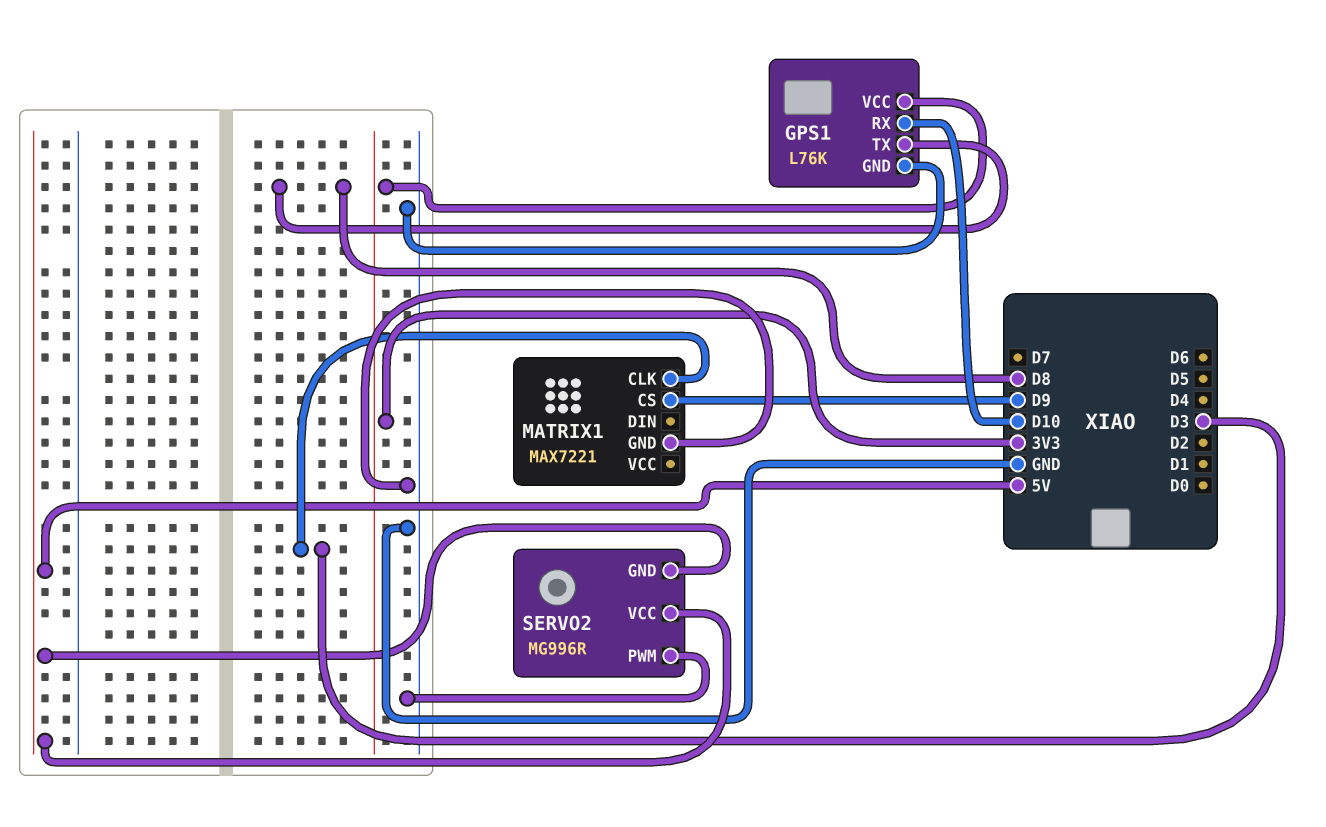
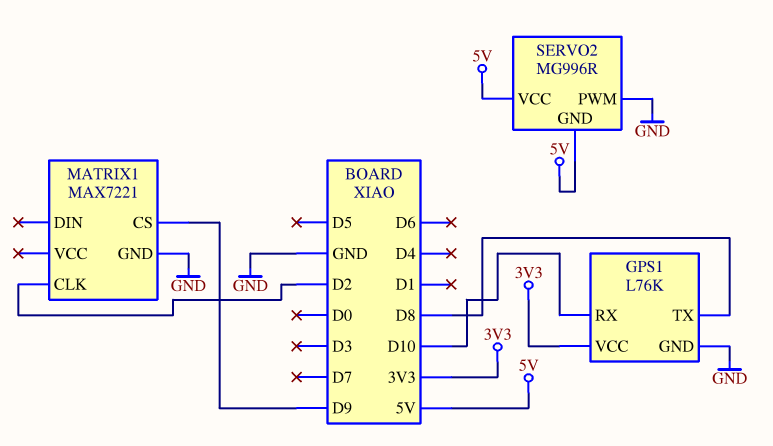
MATRIX1 pin CLK: D3 -> D2

